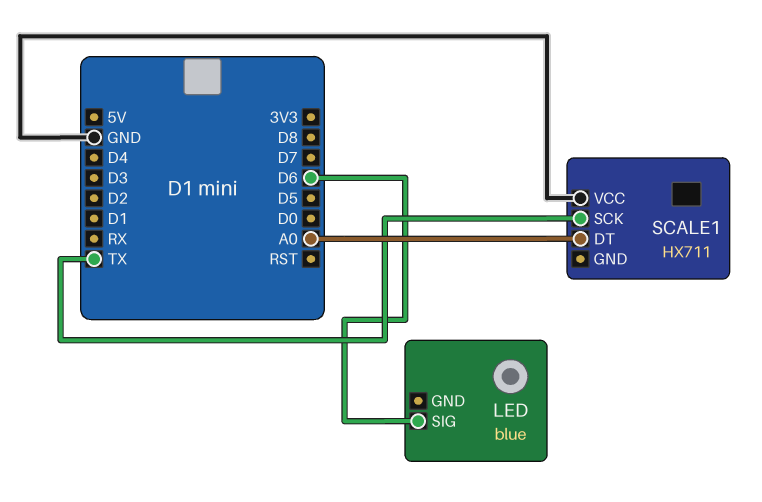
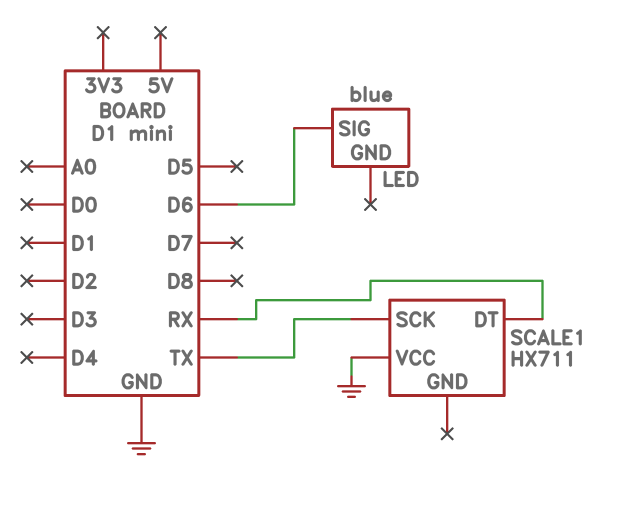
SCALE1 pin DT: A0 -> RX

